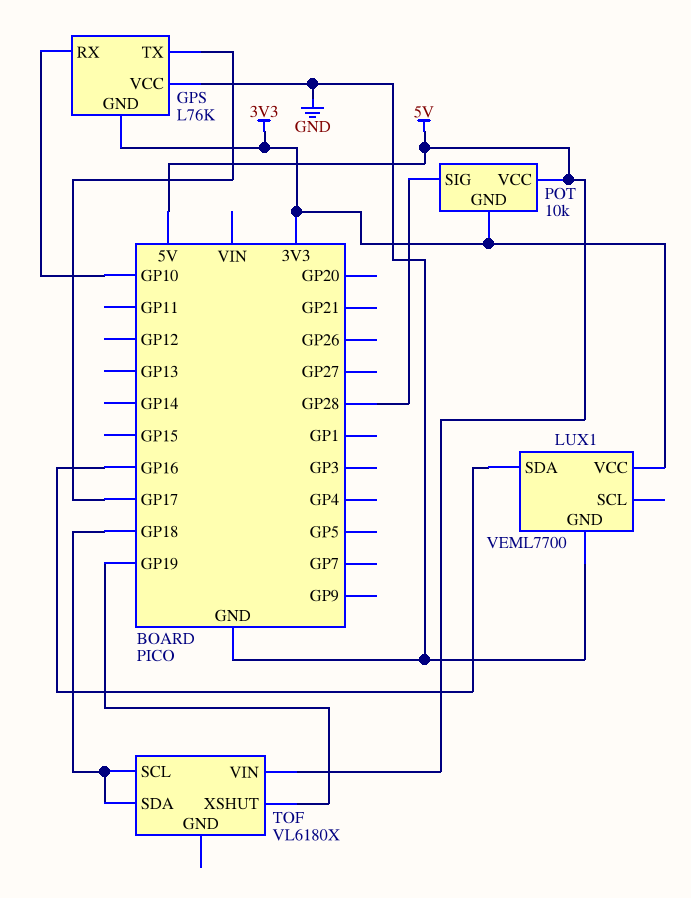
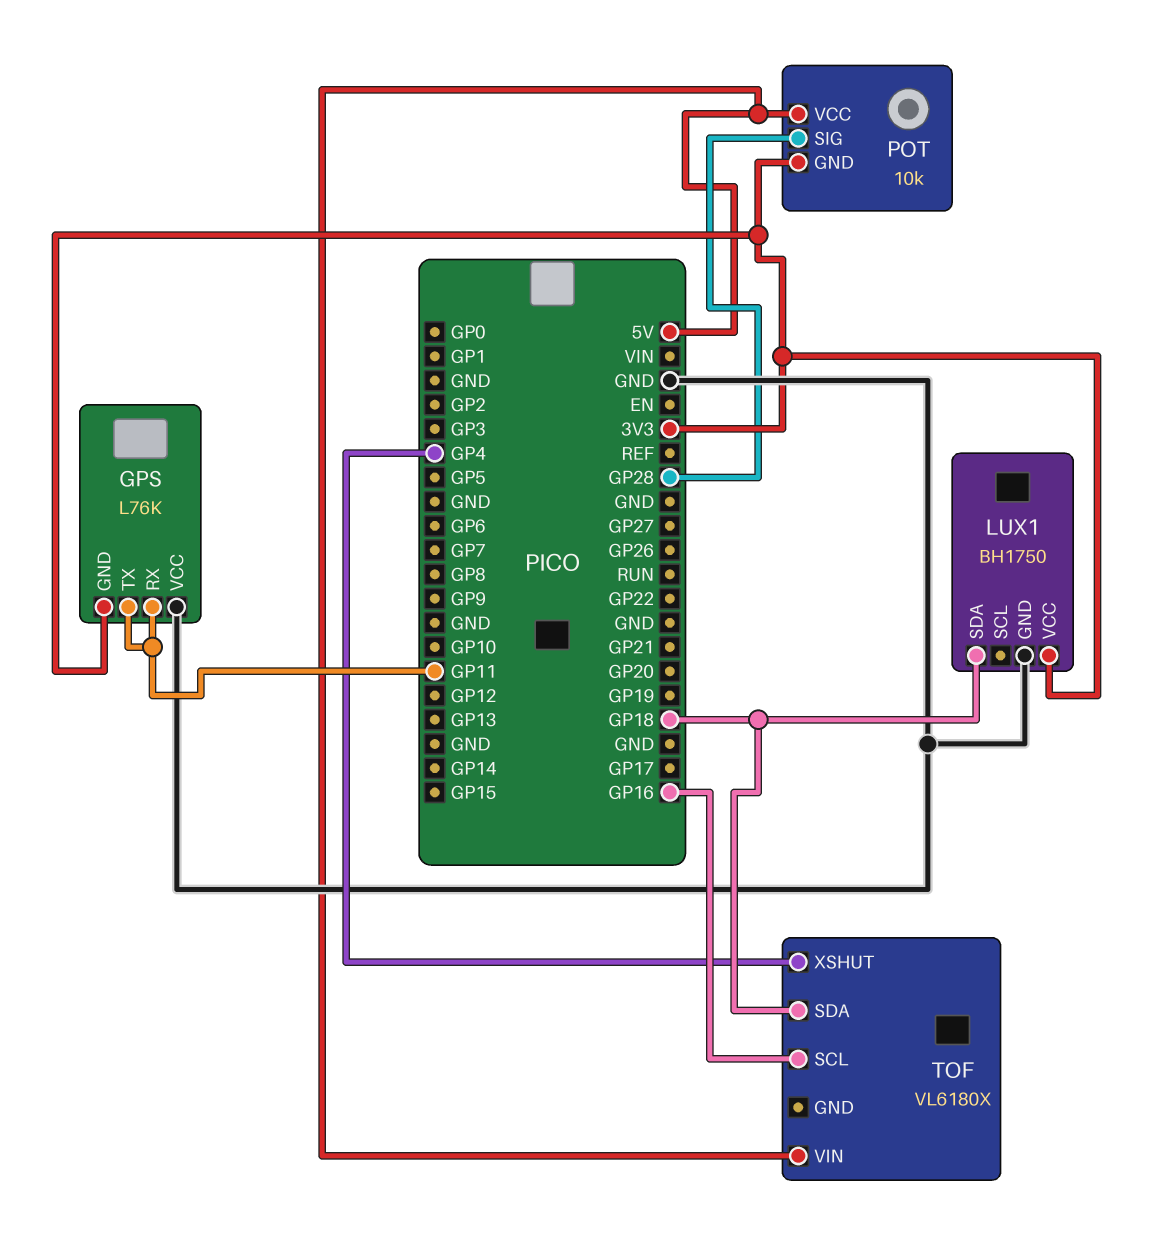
GPS pin RX: GP10 -> GP11
GPS pin TX: GP17 -> GP11
LUX1: VEML7700 -> BH1750
LUX1 pin SDA: GP16 -> GP18
TOF pin SCL: GP18 -> GP16
TOF pin XSHUT: GP19 -> GP4

